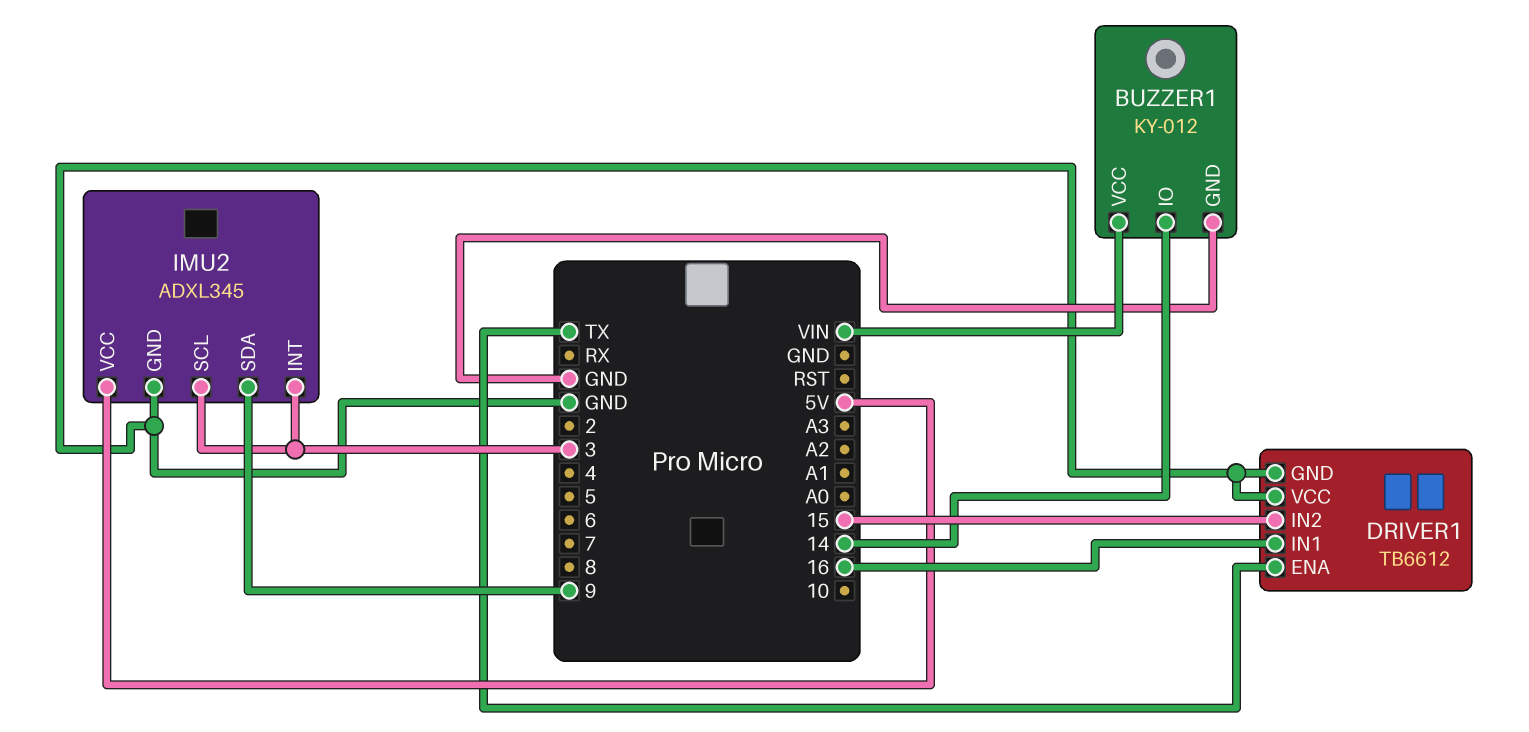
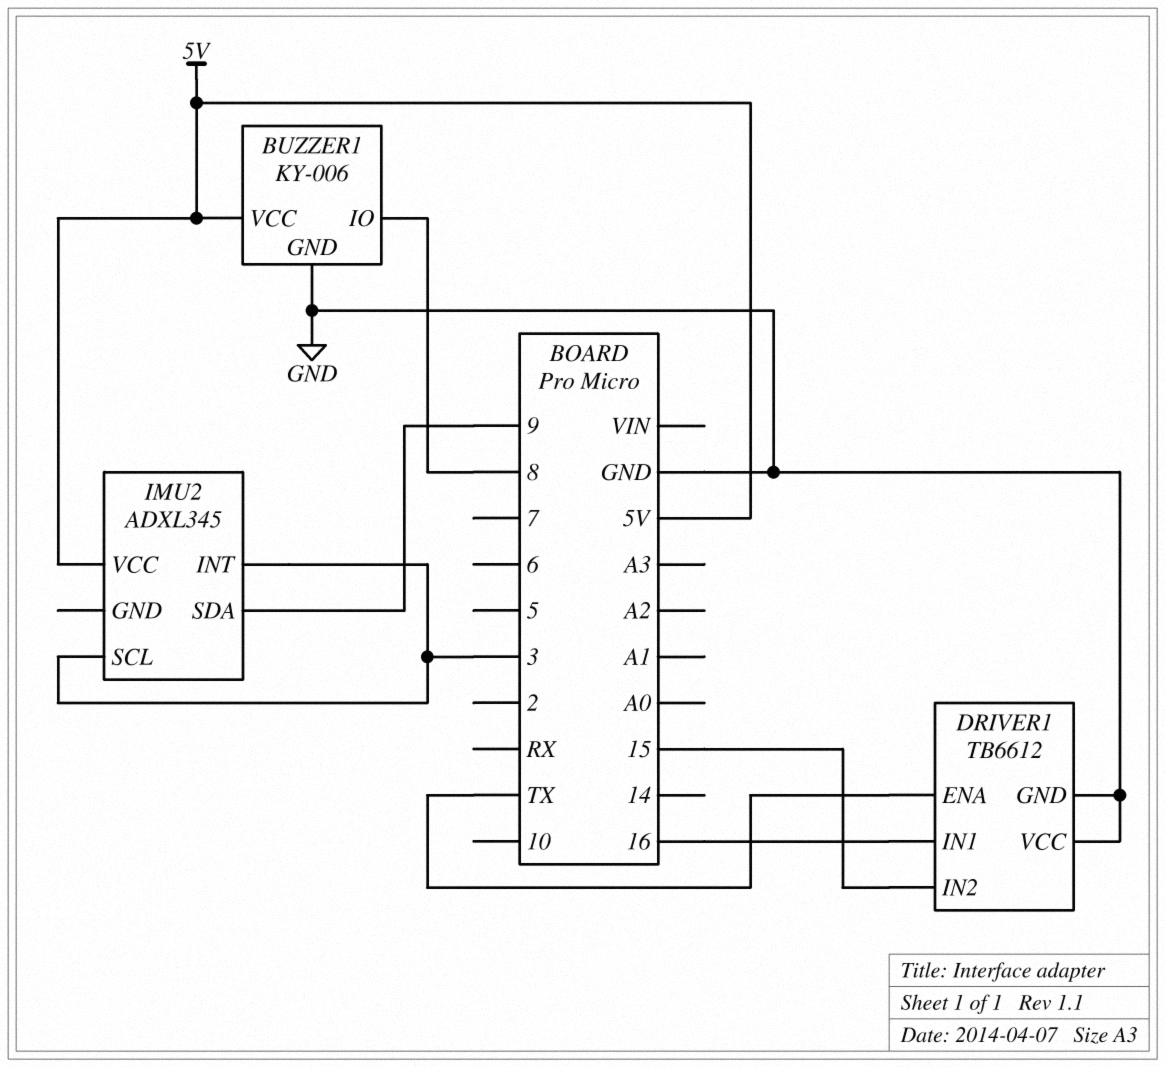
BUZZER1: KY-012 -> KY-006
BUZZER1 pin IO: 14 -> 8
BUZZER1 pin VCC: VIN -> 5V
IMU2 pin GND: GND -> none

